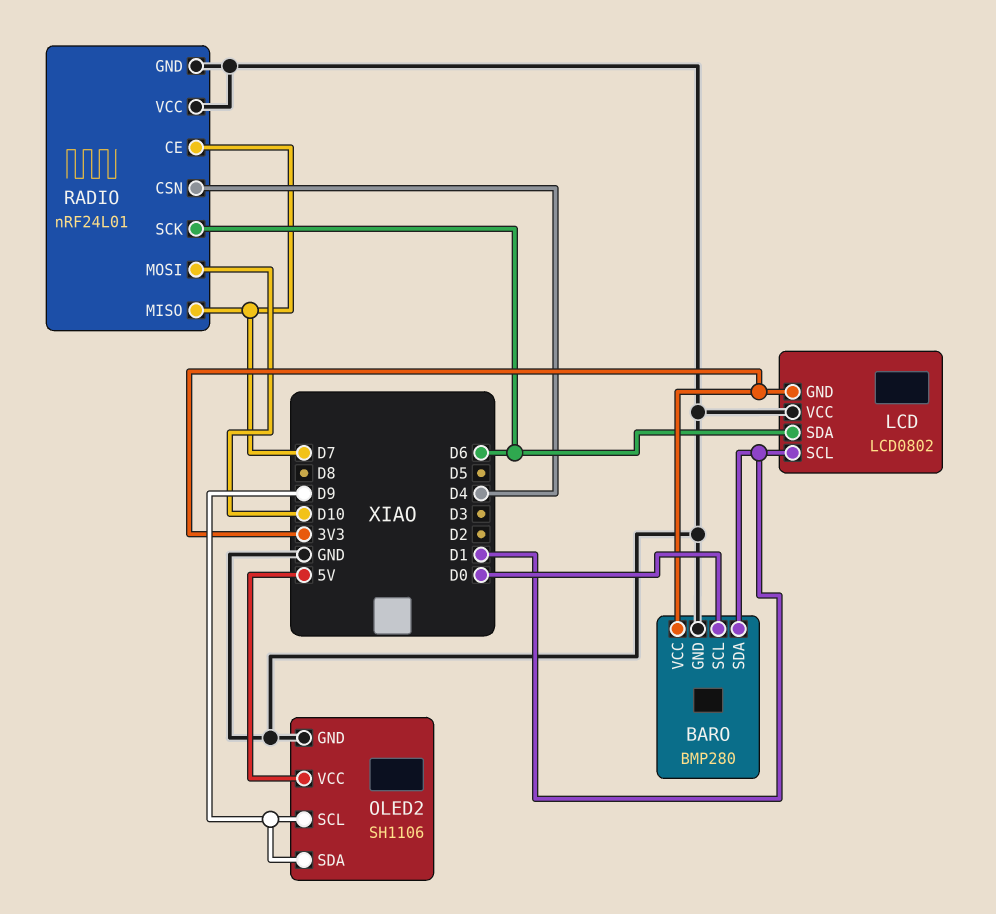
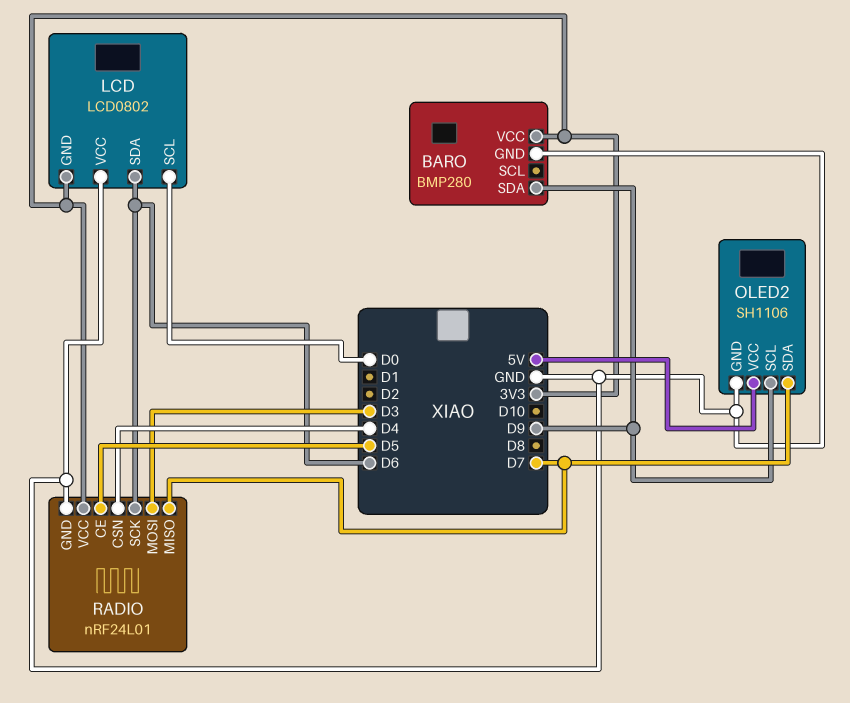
BARO pin SCL: D0 -> none
BARO pin SDA: D1 -> D9
LCD pin SCL: D1 -> D0
OLED2 pin SDA: D9 -> D7
RADIO pin CE: D7 -> D5
RADIO pin MOSI: D10 -> D3
RADIO pin VCC: GND -> 3V3

